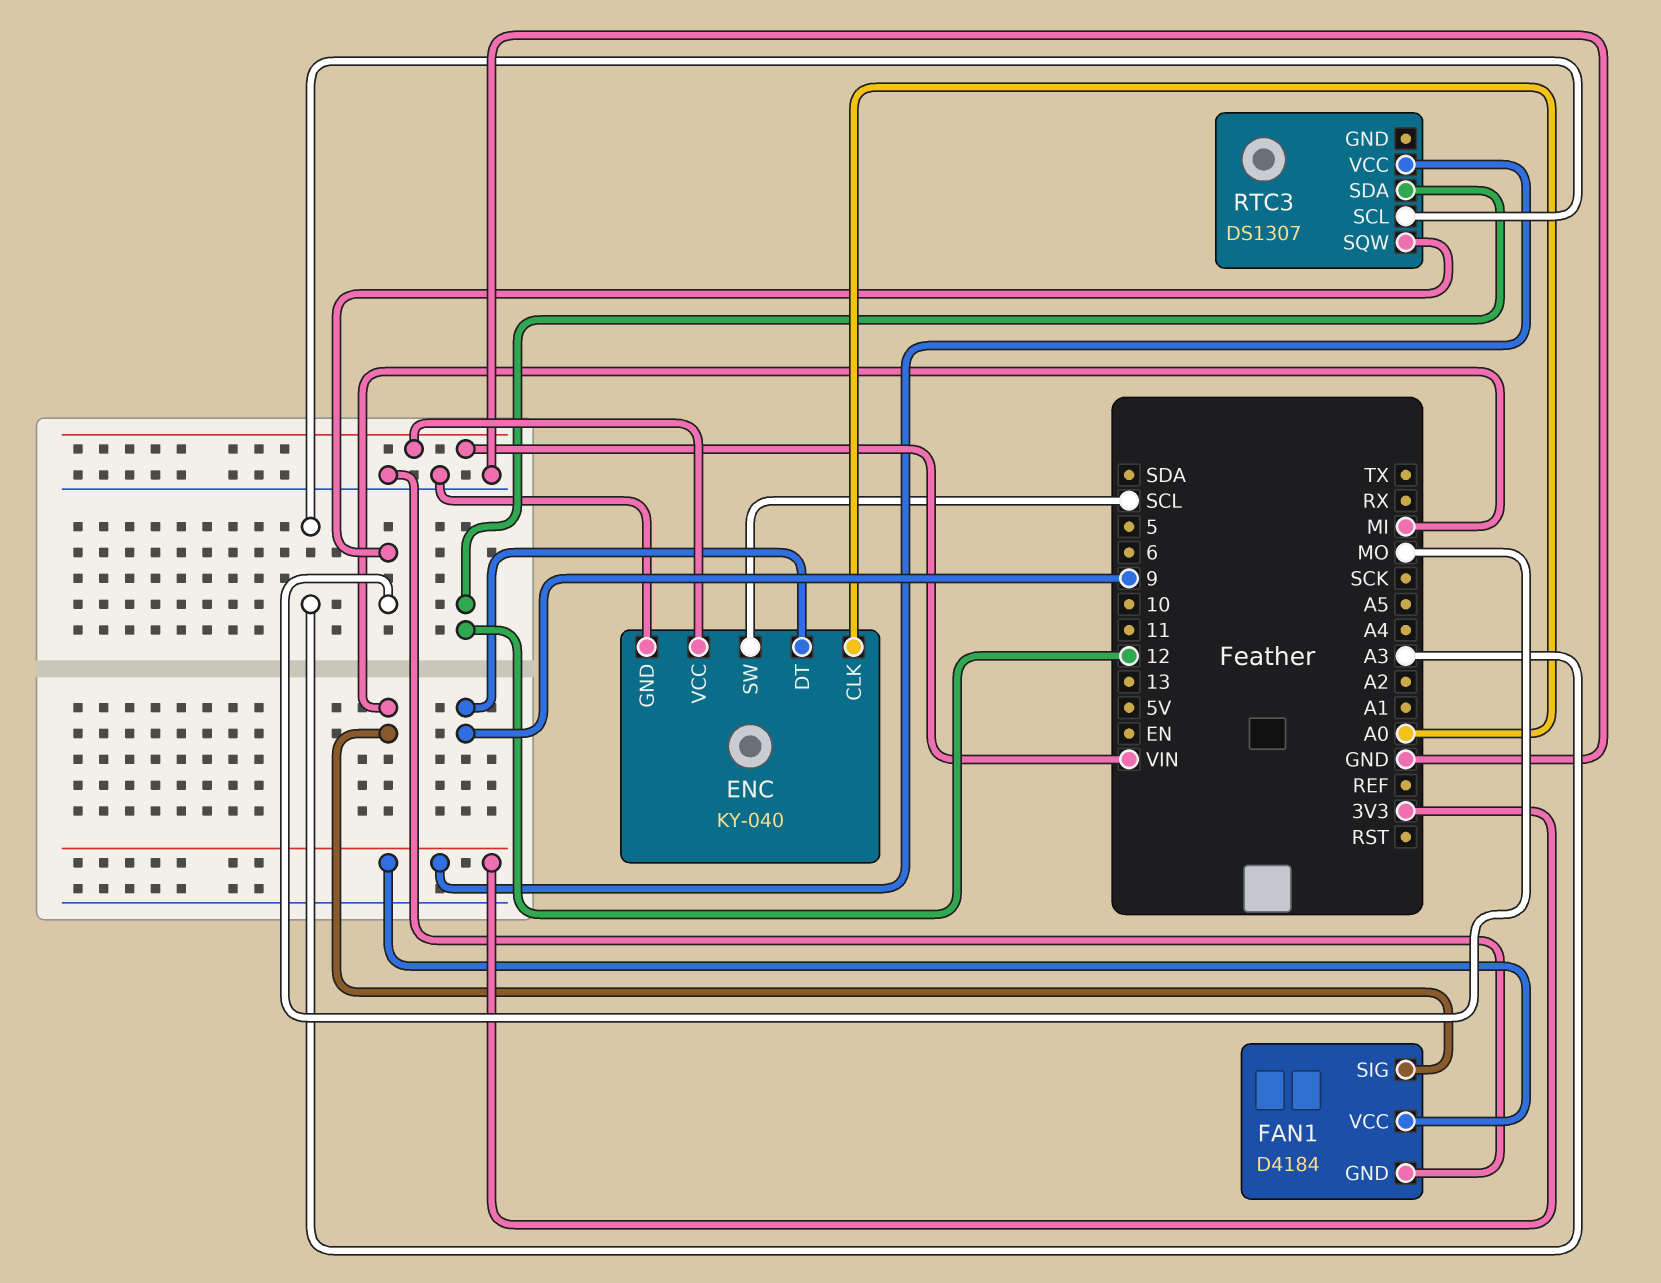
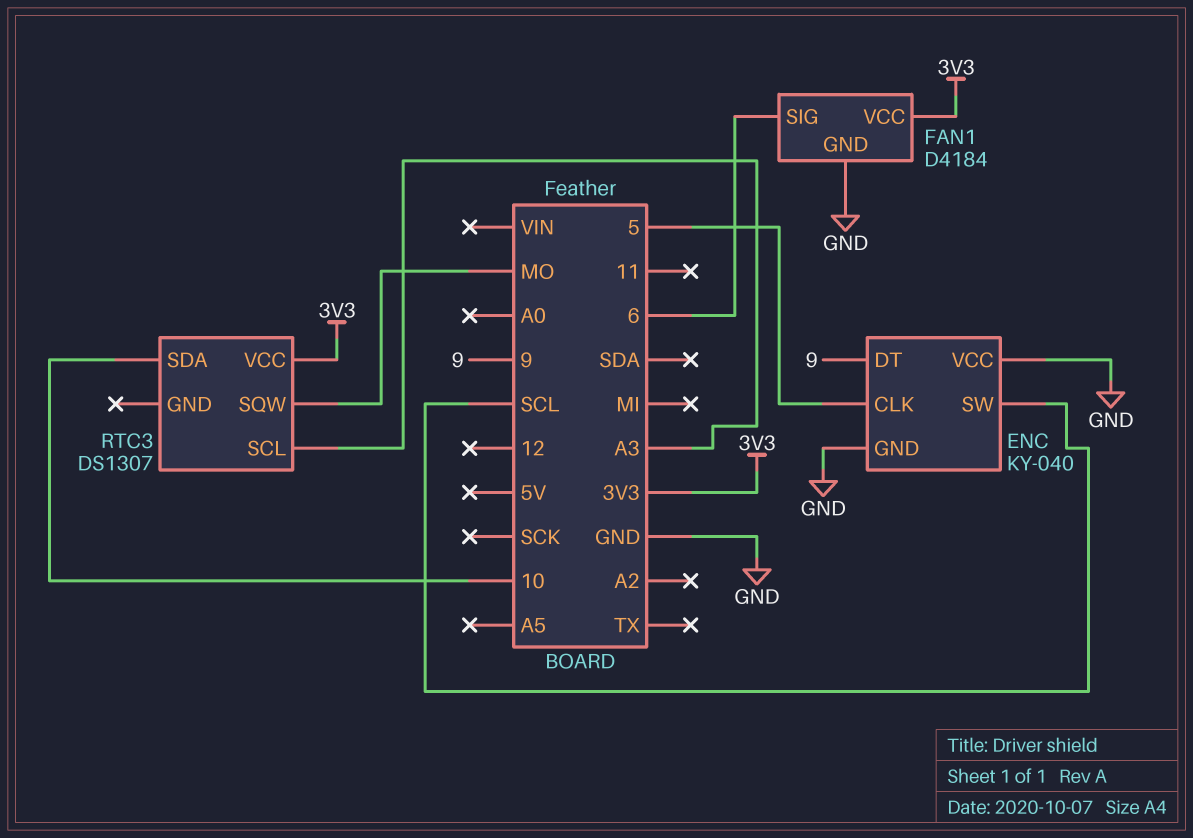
ENC pin CLK: A0 -> 5
ENC pin VCC: VIN -> GND
FAN1 pin SIG: MI -> 6
RTC3 pin SDA: 12 -> 10

